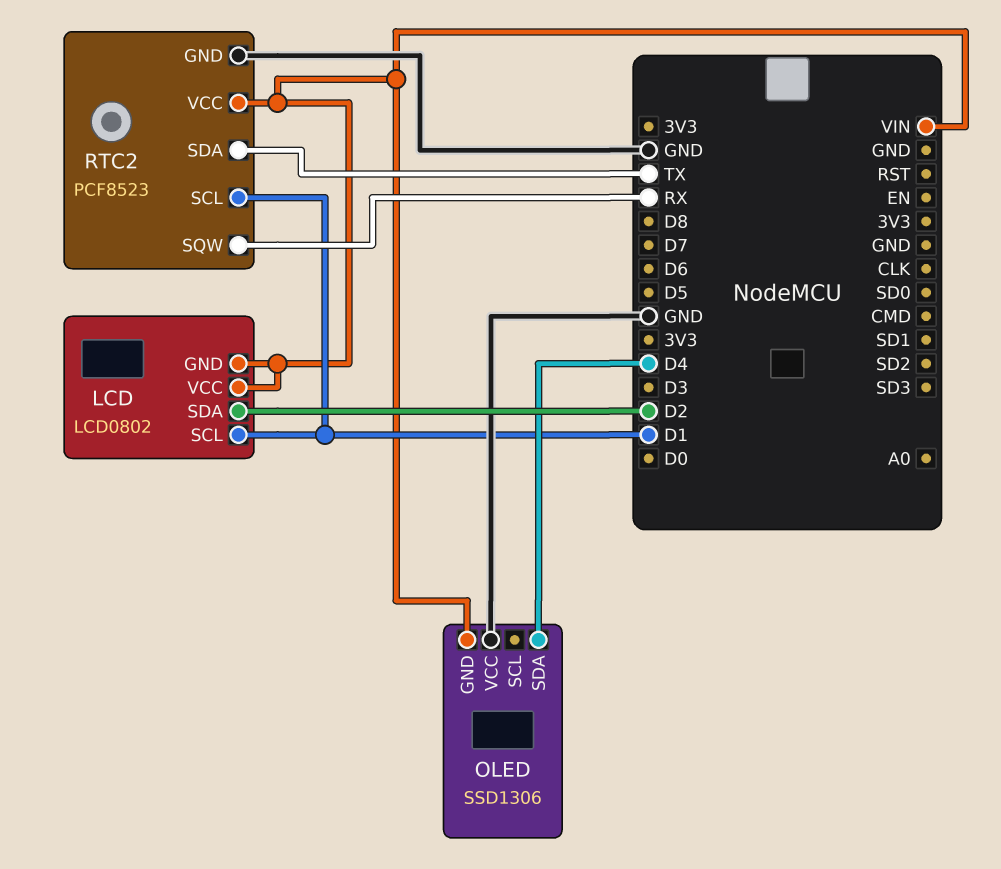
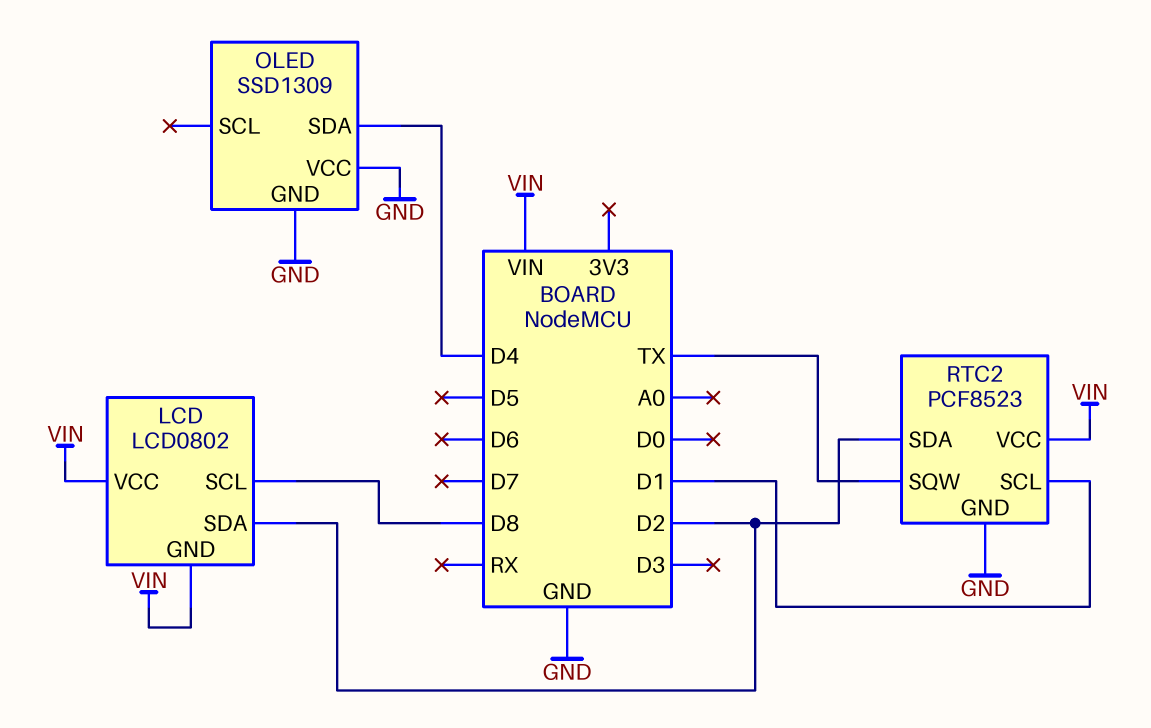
LCD pin SCL: D1 -> D8
OLED: SSD1306 -> SSD1309
OLED pin GND: VIN -> GND
RTC2 pin SDA: TX -> D2
RTC2 pin SQW: RX -> TX

